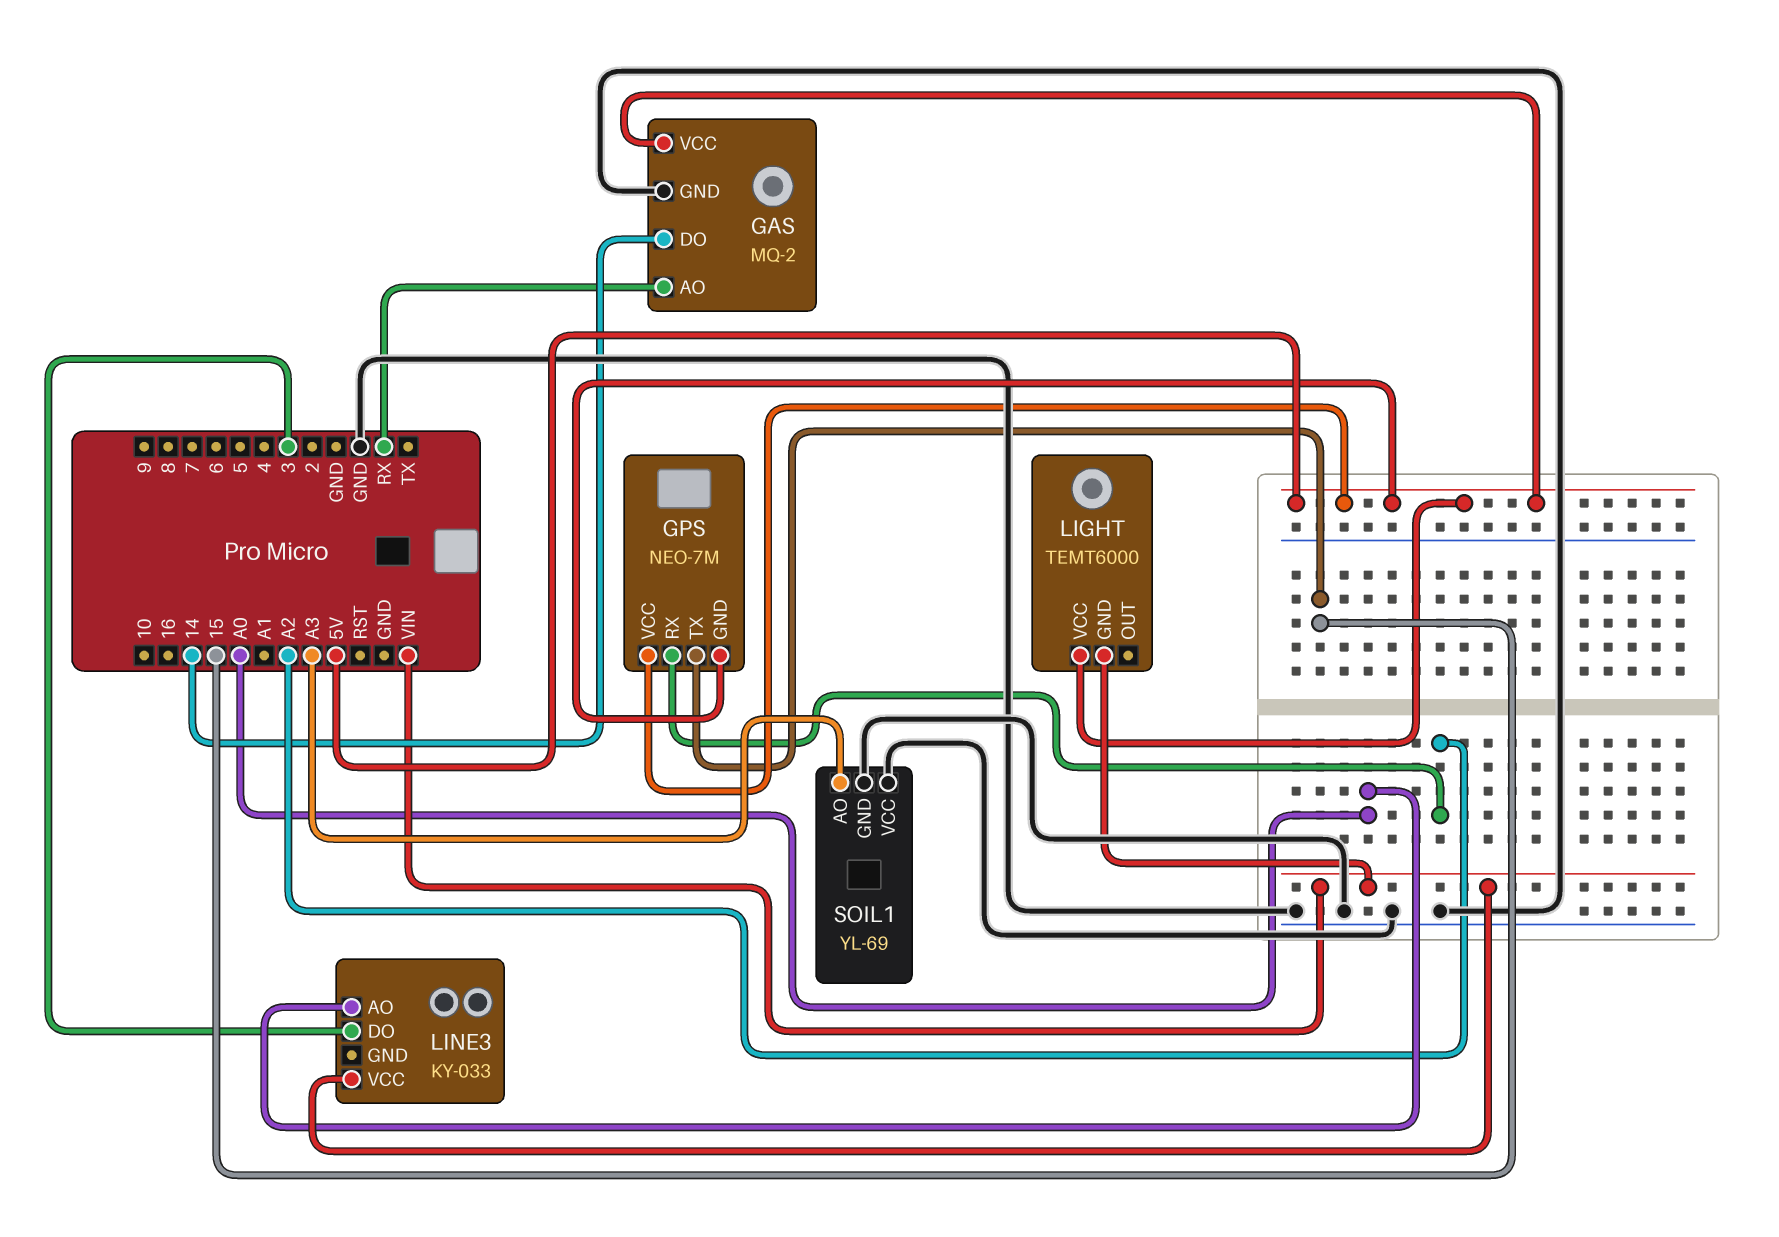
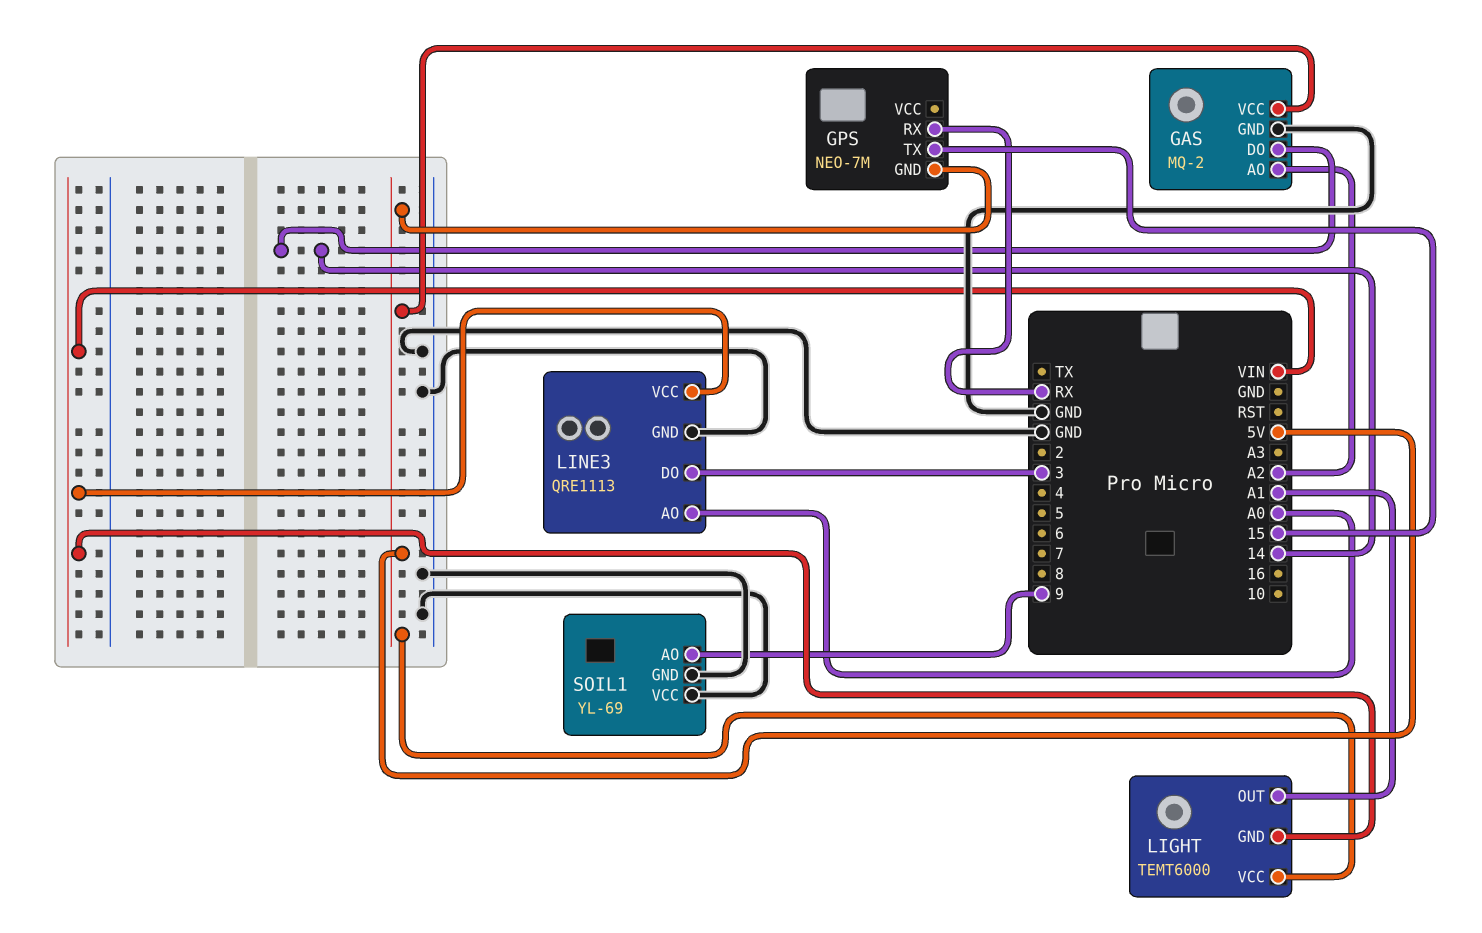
GAS pin AO: RX -> A2
GPS pin RX: A2 -> RX
GPS pin VCC: 5V -> none
LIGHT pin OUT: none -> A1
LINE3: KY-033 -> QRE1113
LINE3 pin GND: none -> GND
SOIL1 pin AO: A3 -> 9

